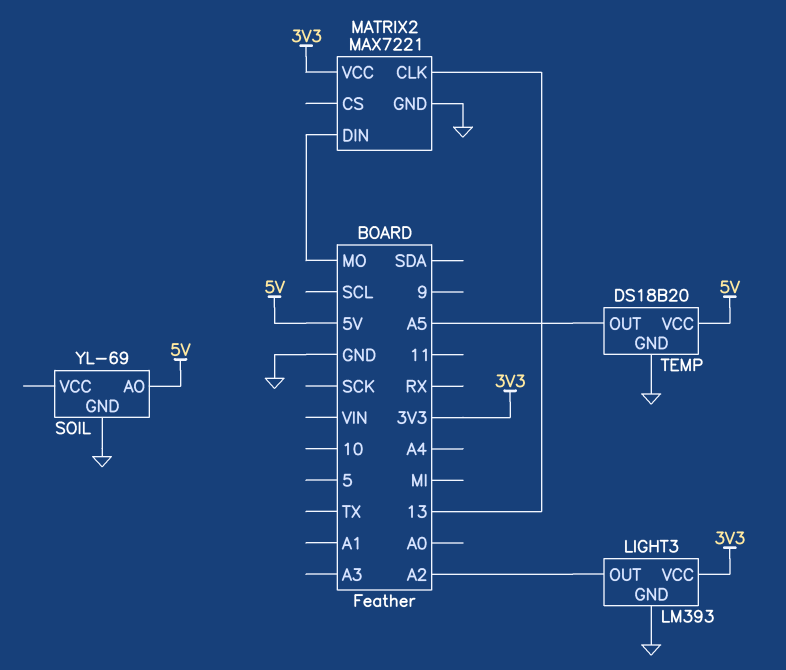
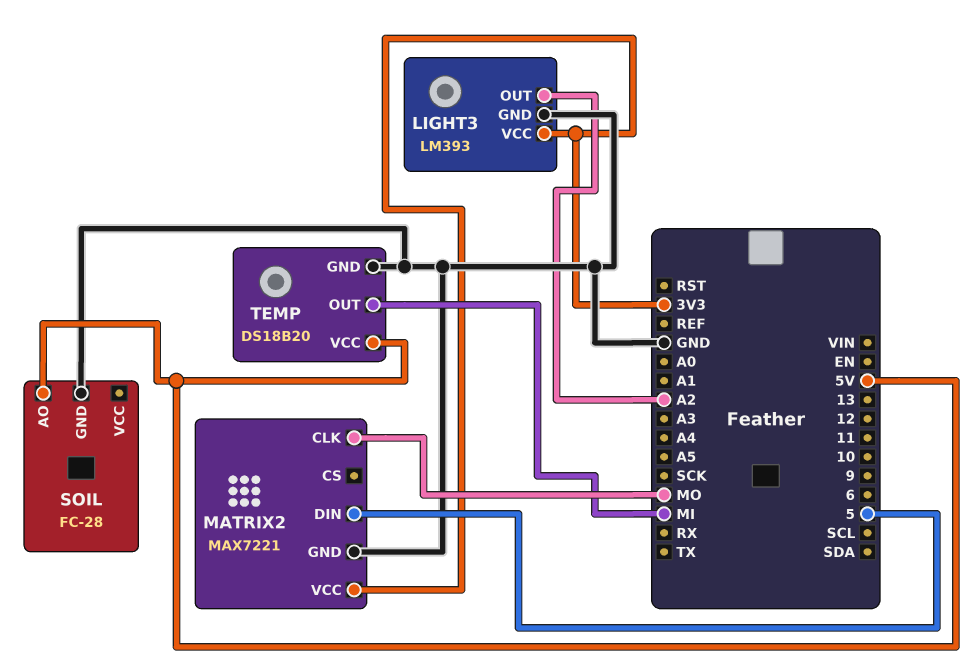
MATRIX2 pin CLK: 13 -> MO
MATRIX2 pin DIN: MO -> 5
SOIL: YL-69 -> FC-28
TEMP pin OUT: A5 -> MI

